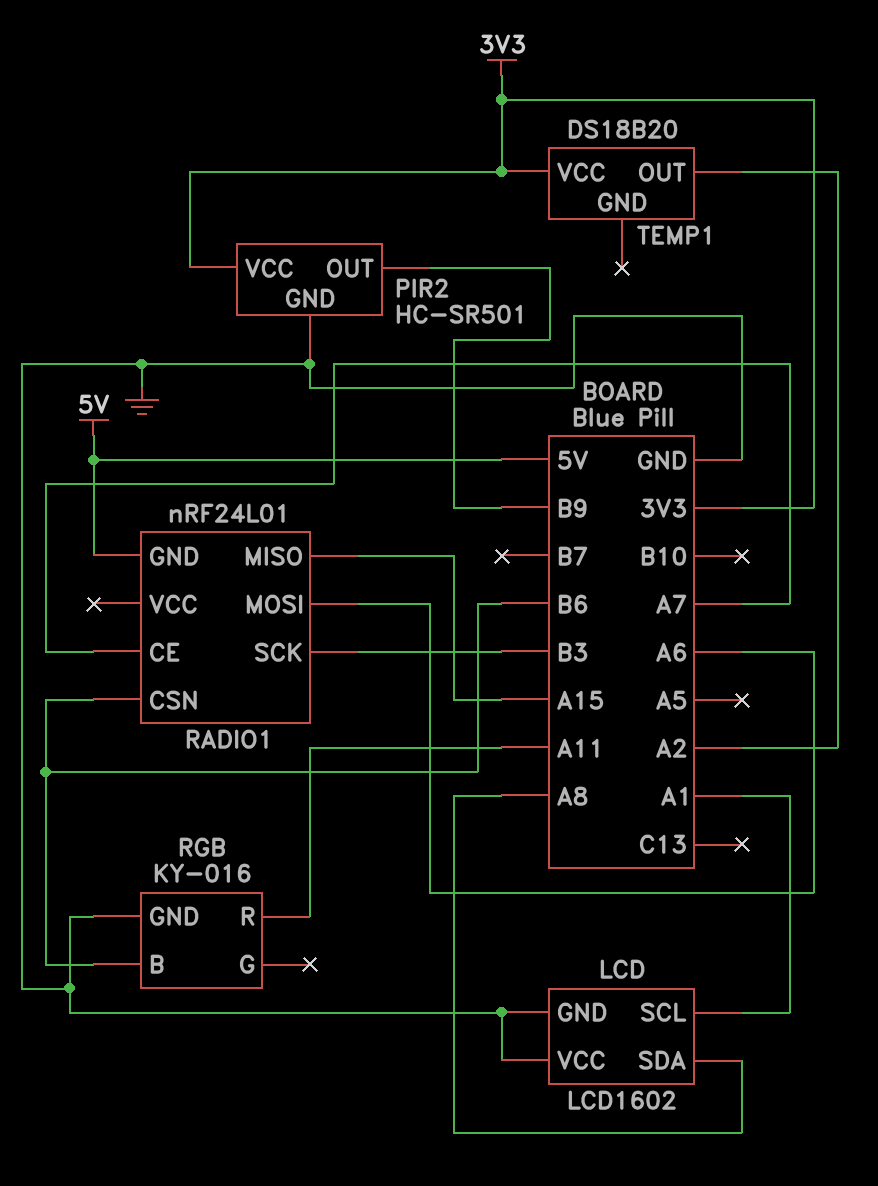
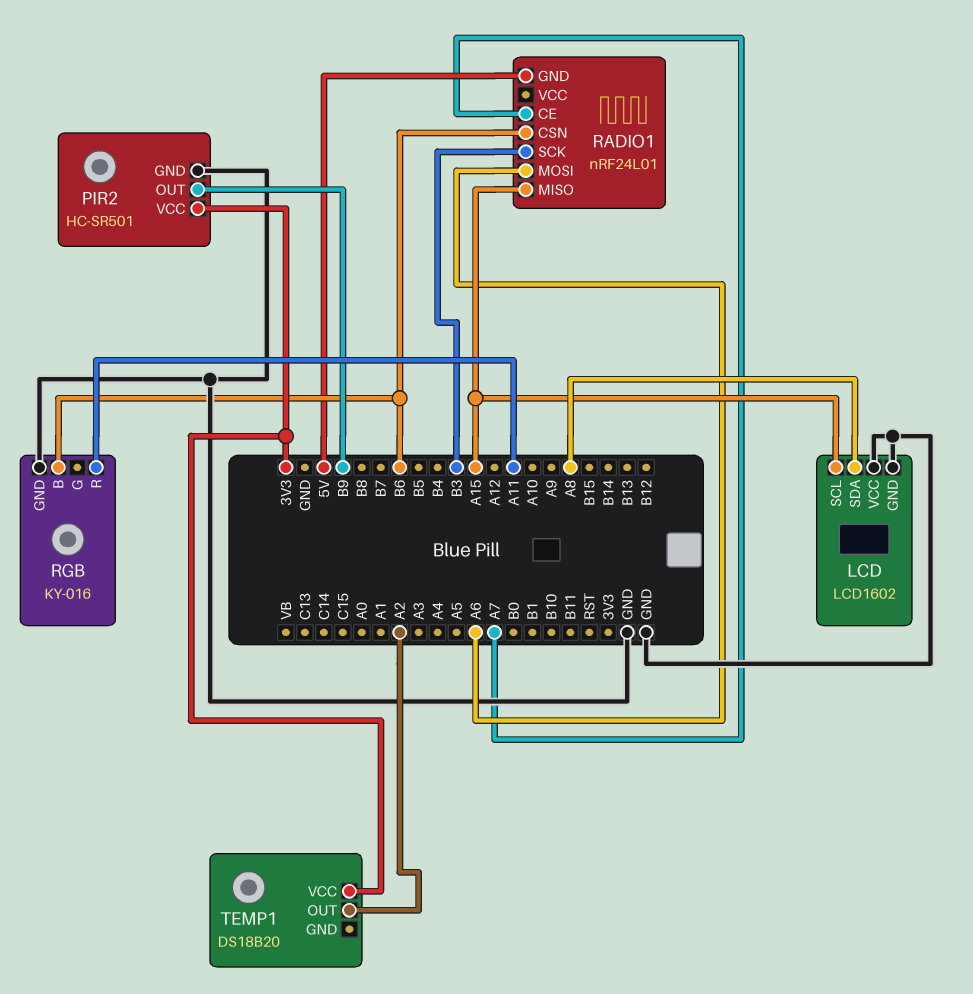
LCD pin SCL: A1 -> A15

